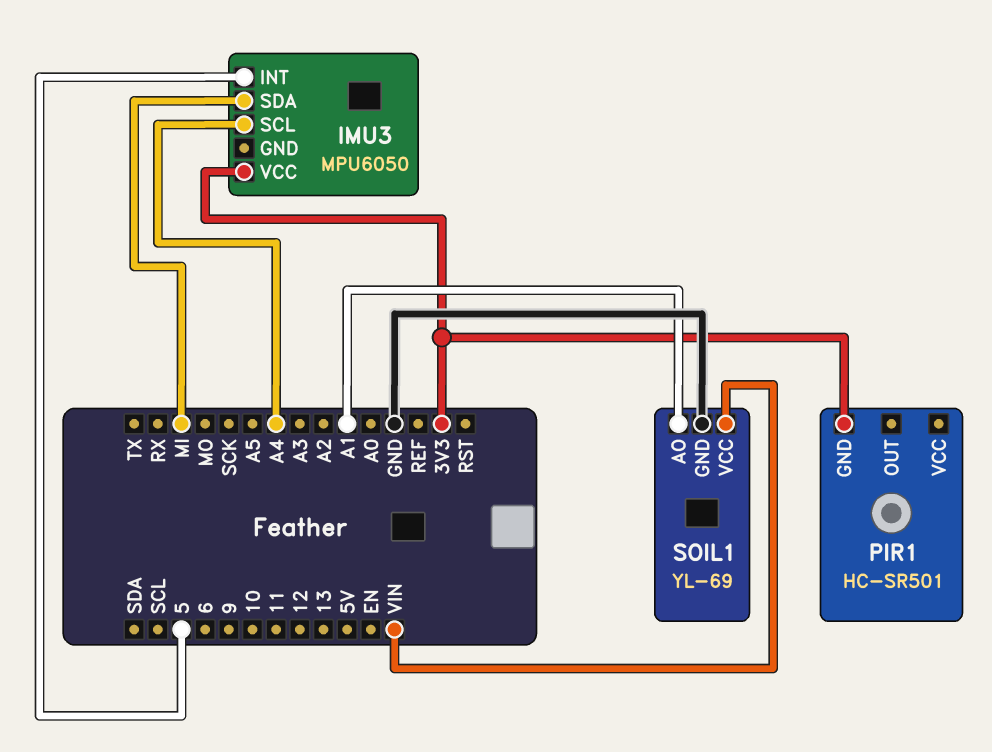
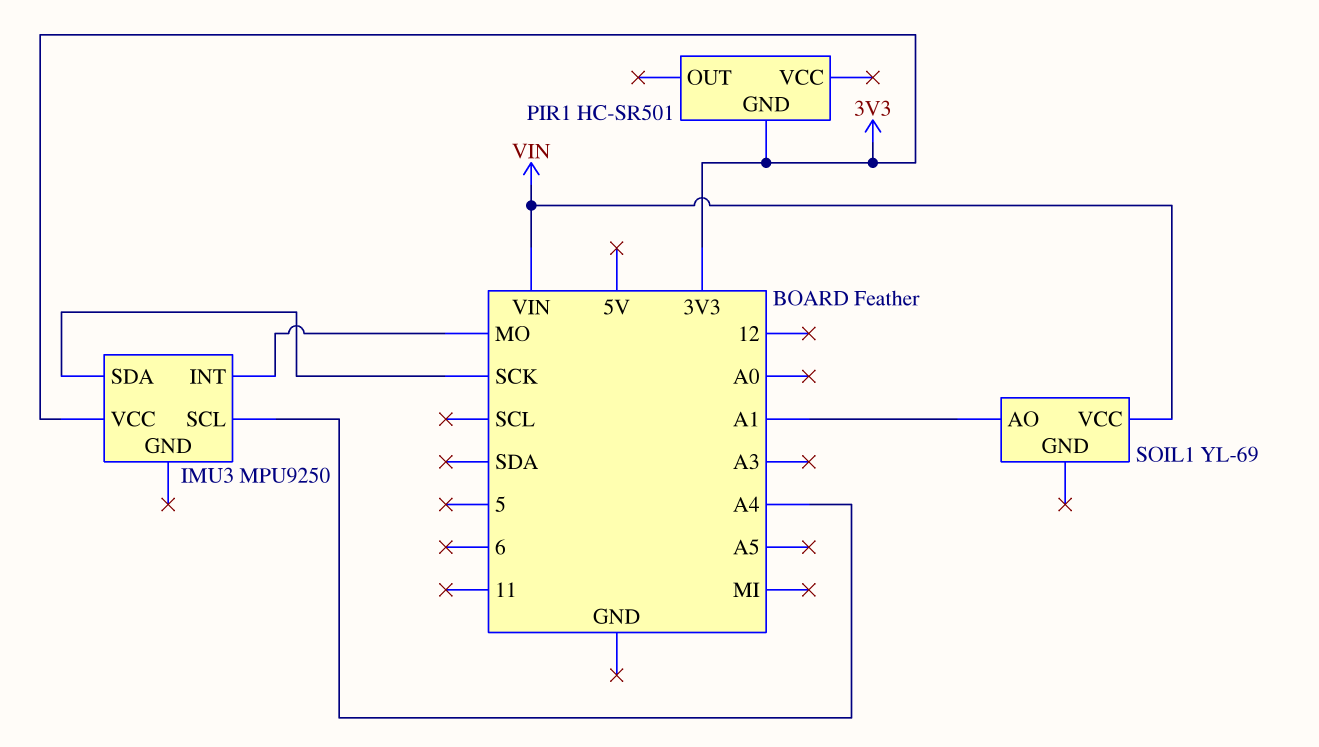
IMU3: MPU6050 -> MPU9250
IMU3 pin INT: 5 -> MO
IMU3 pin SDA: MI -> SCK
SOIL1 pin GND: GND -> none

